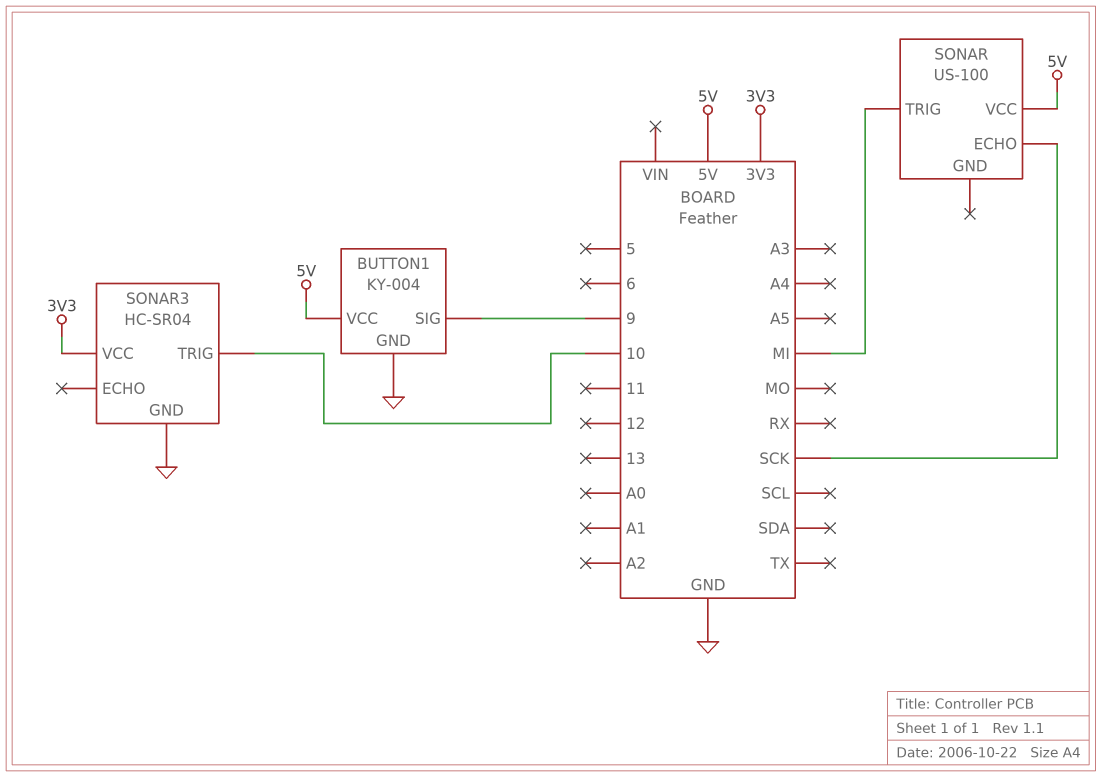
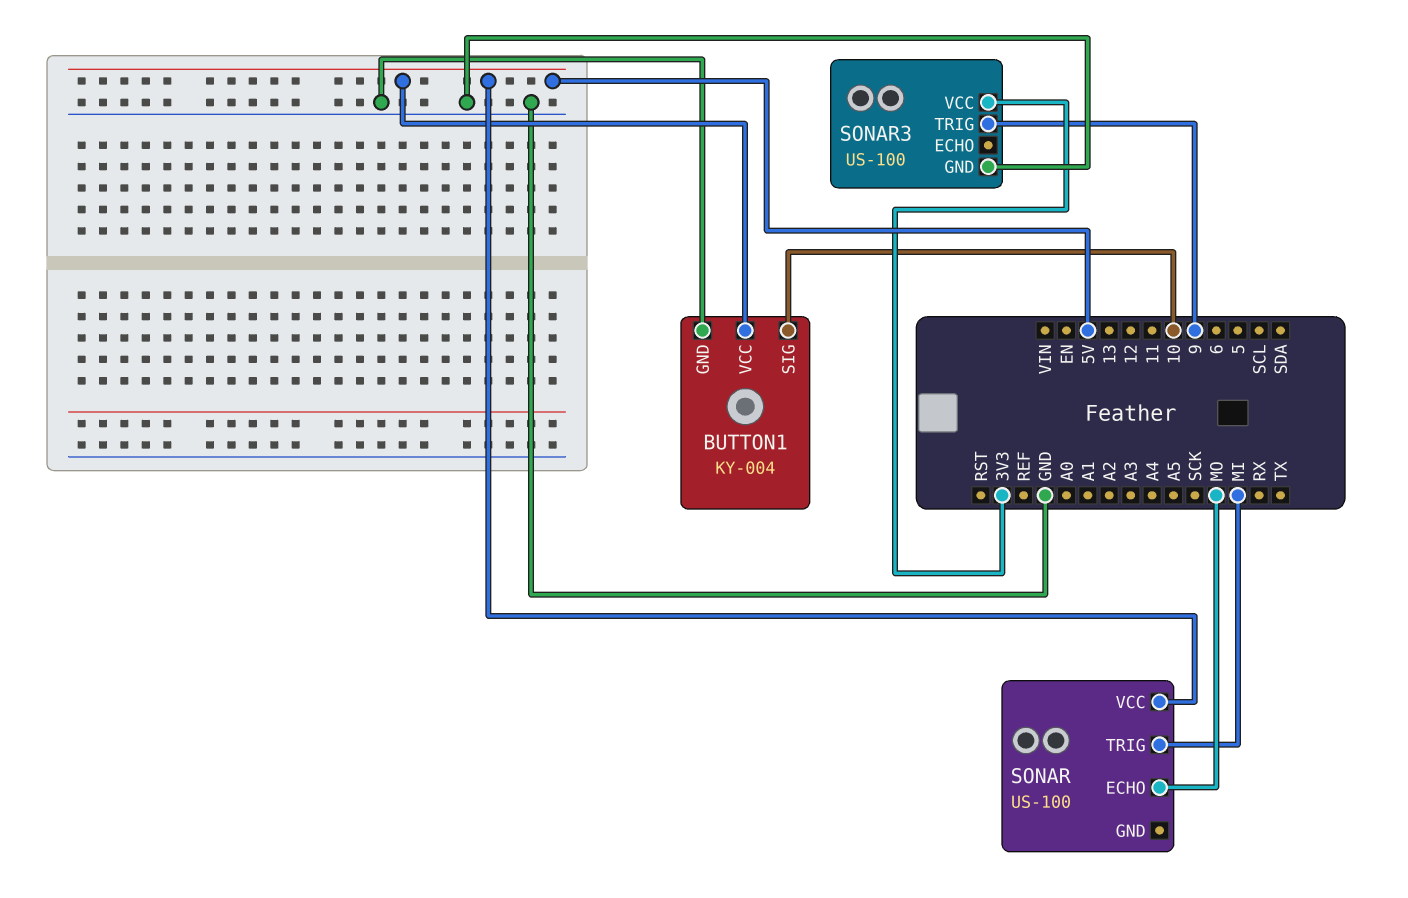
BUTTON1 pin SIG: 9 -> 10
SONAR pin ECHO: SCK -> MO
SONAR3: HC-SR04 -> US-100
SONAR3 pin TRIG: 10 -> 9

